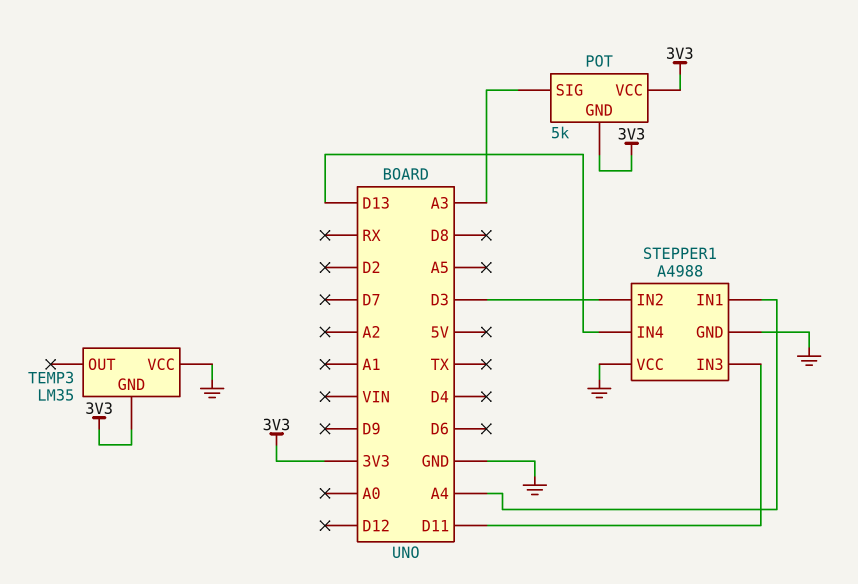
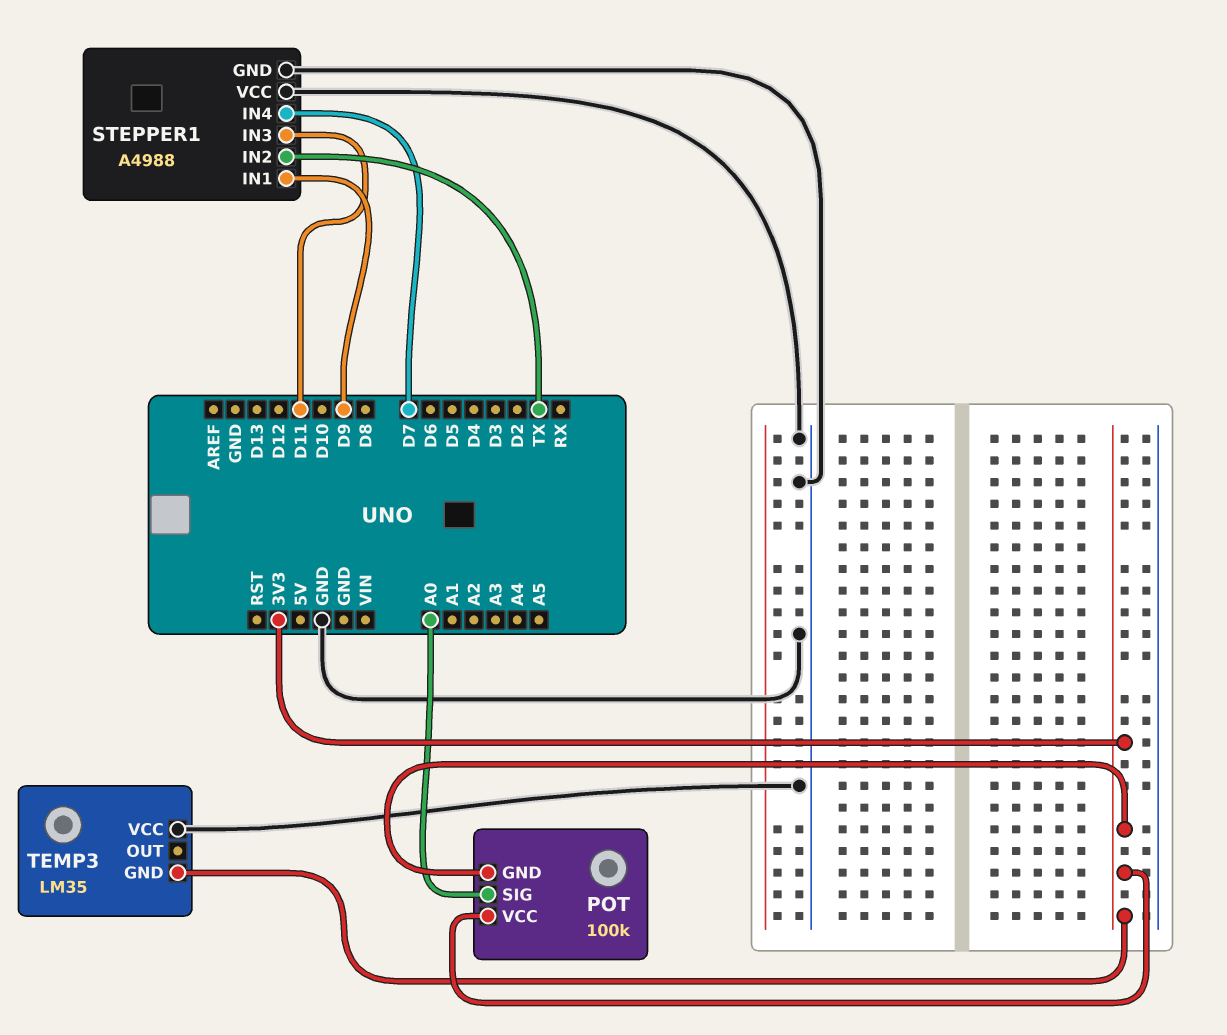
POT: 5k -> 100k
POT pin SIG: A3 -> A0
STEPPER1 pin IN1: A4 -> D9
STEPPER1 pin IN2: D3 -> TX
STEPPER1 pin IN4: D13 -> D7

